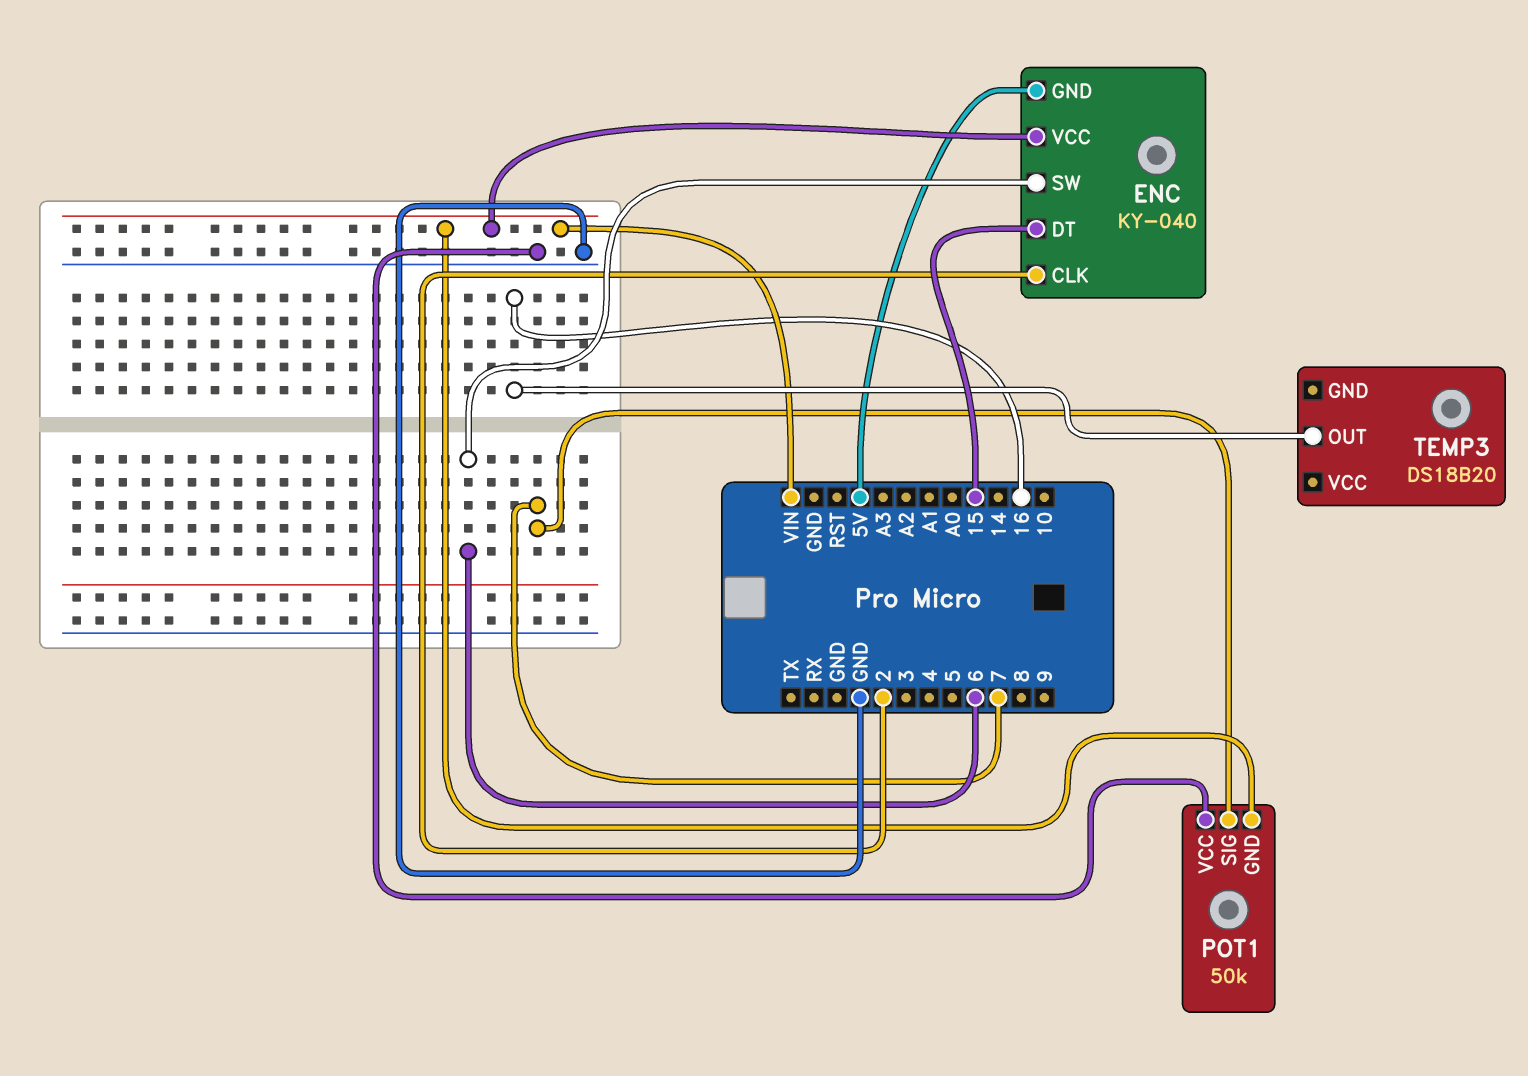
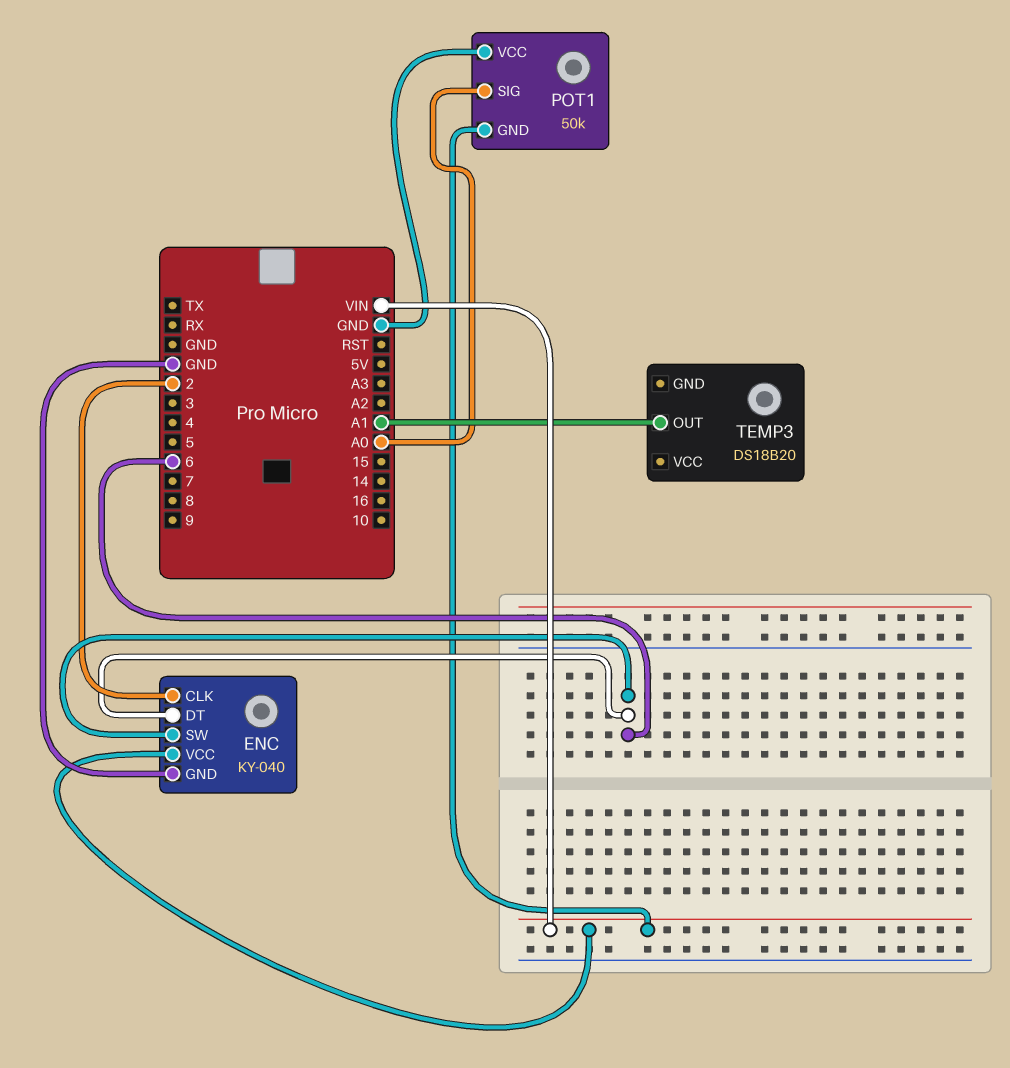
ENC pin DT: 15 -> 6
ENC pin GND: 5V -> GND
POT1 pin SIG: 7 -> A0
TEMP3 pin OUT: 16 -> A1

